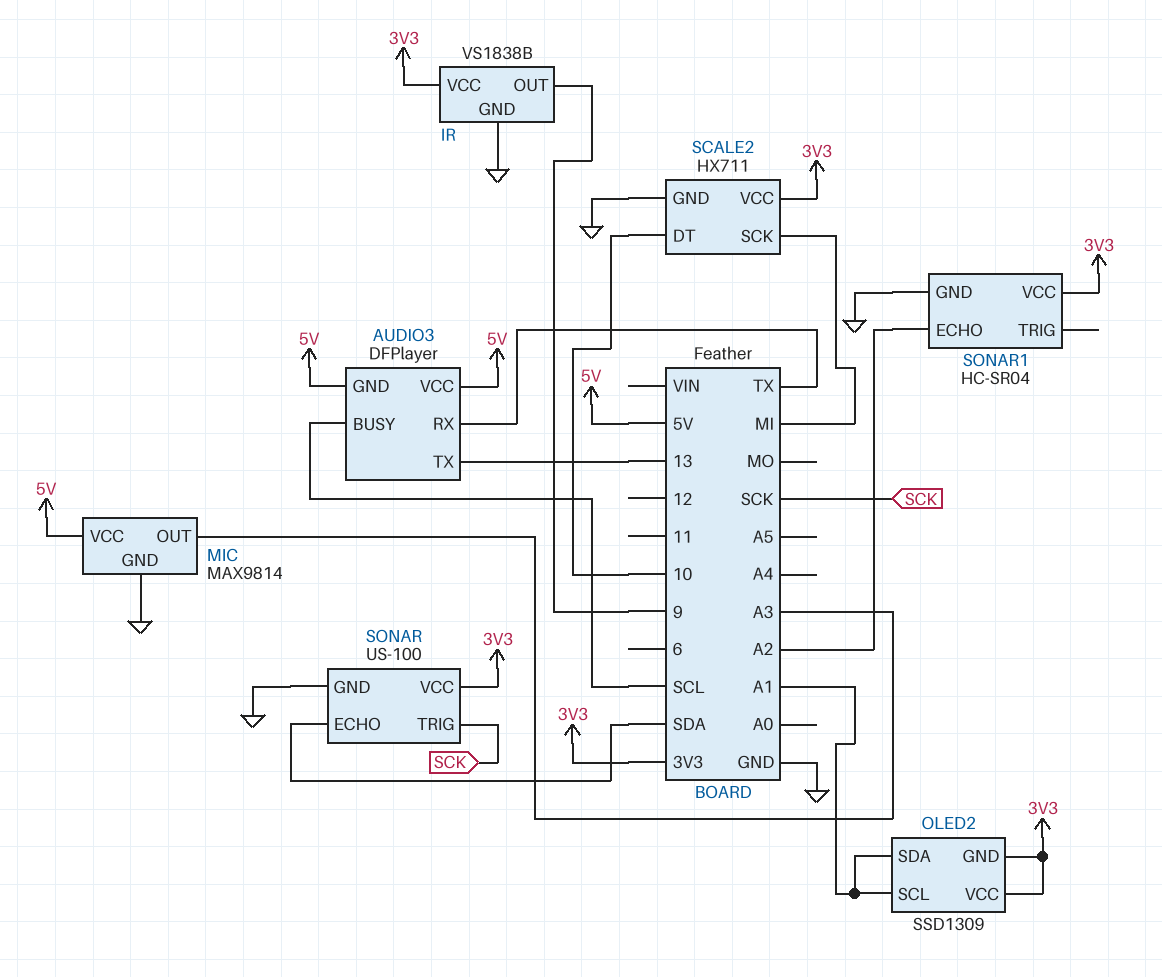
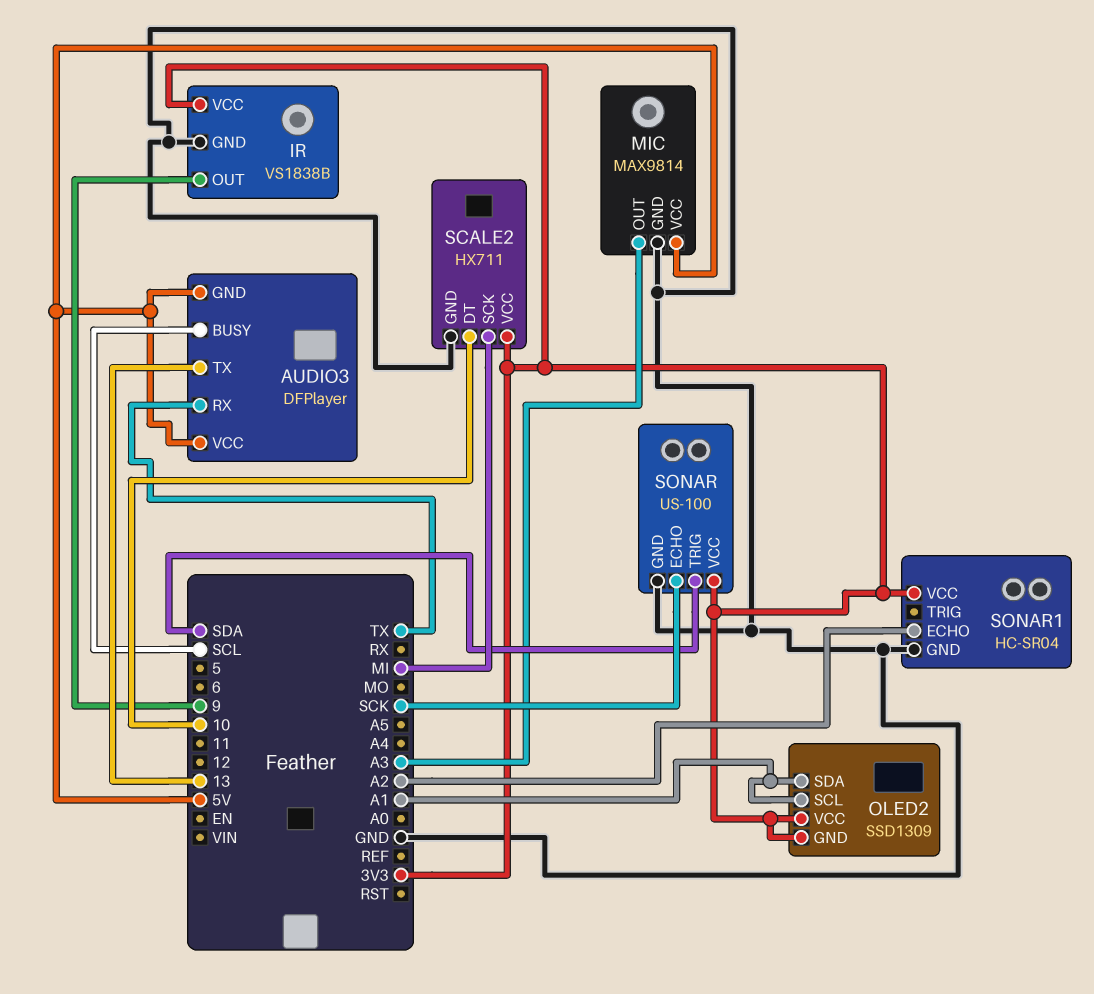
SONAR pin ECHO: SDA -> SCK
SONAR pin TRIG: SCK -> SDA

